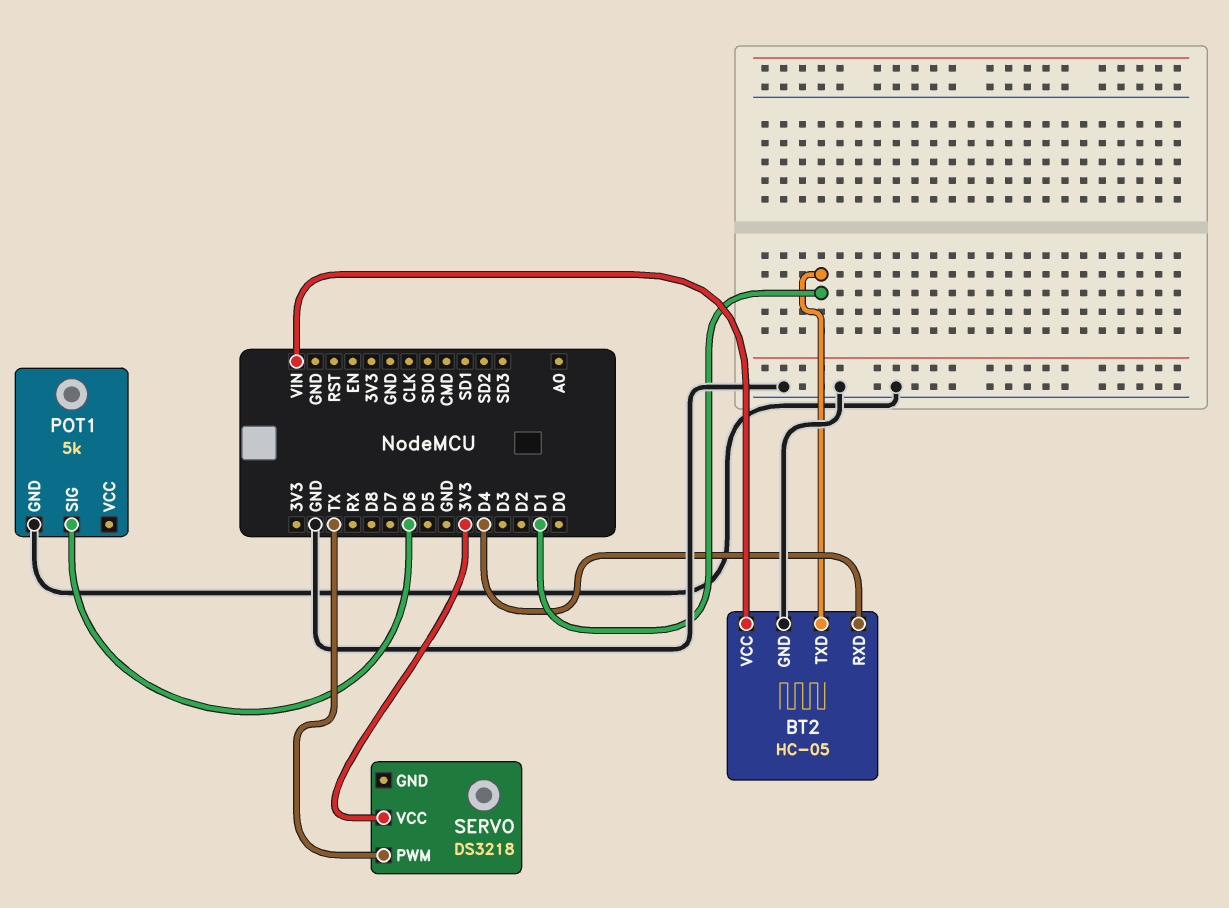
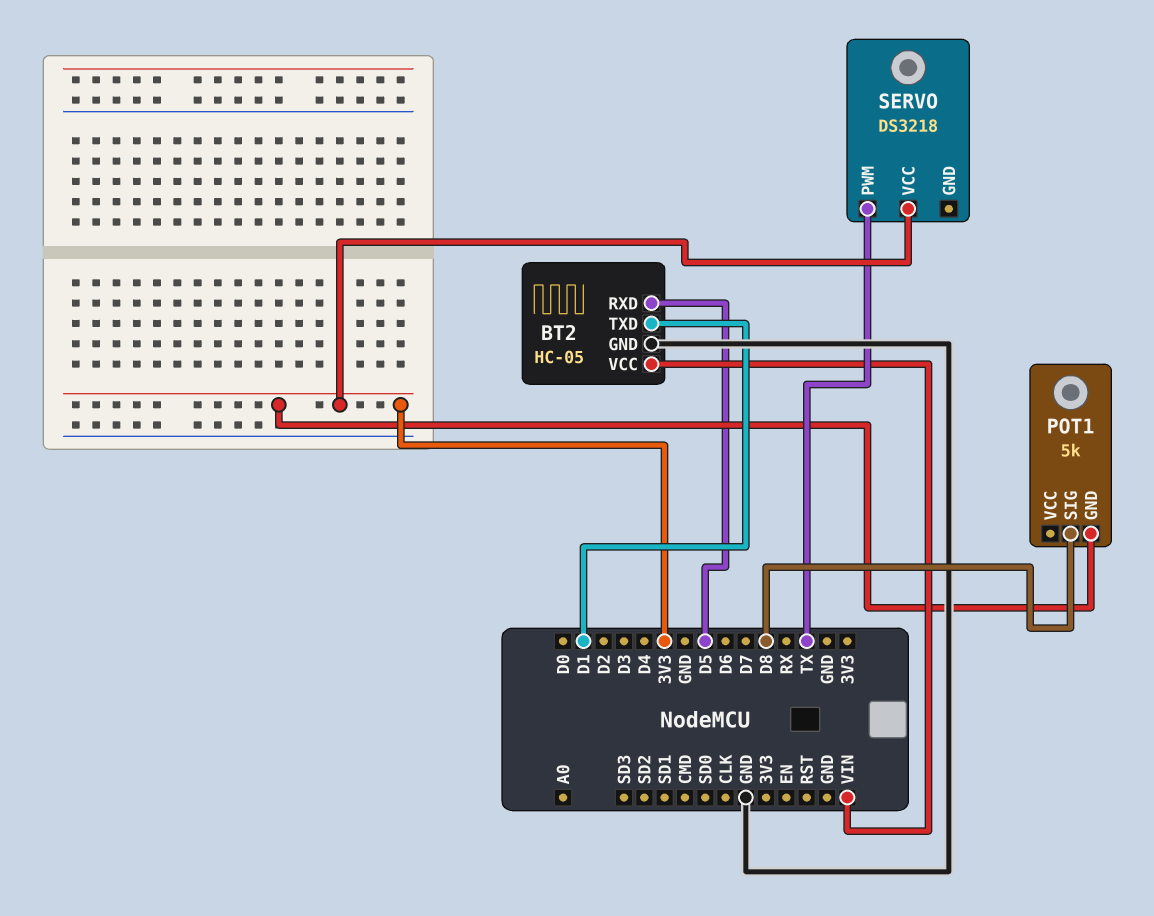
BT2 pin RXD: D4 -> D5
POT1 pin GND: GND -> 3V3
POT1 pin SIG: D6 -> D8

